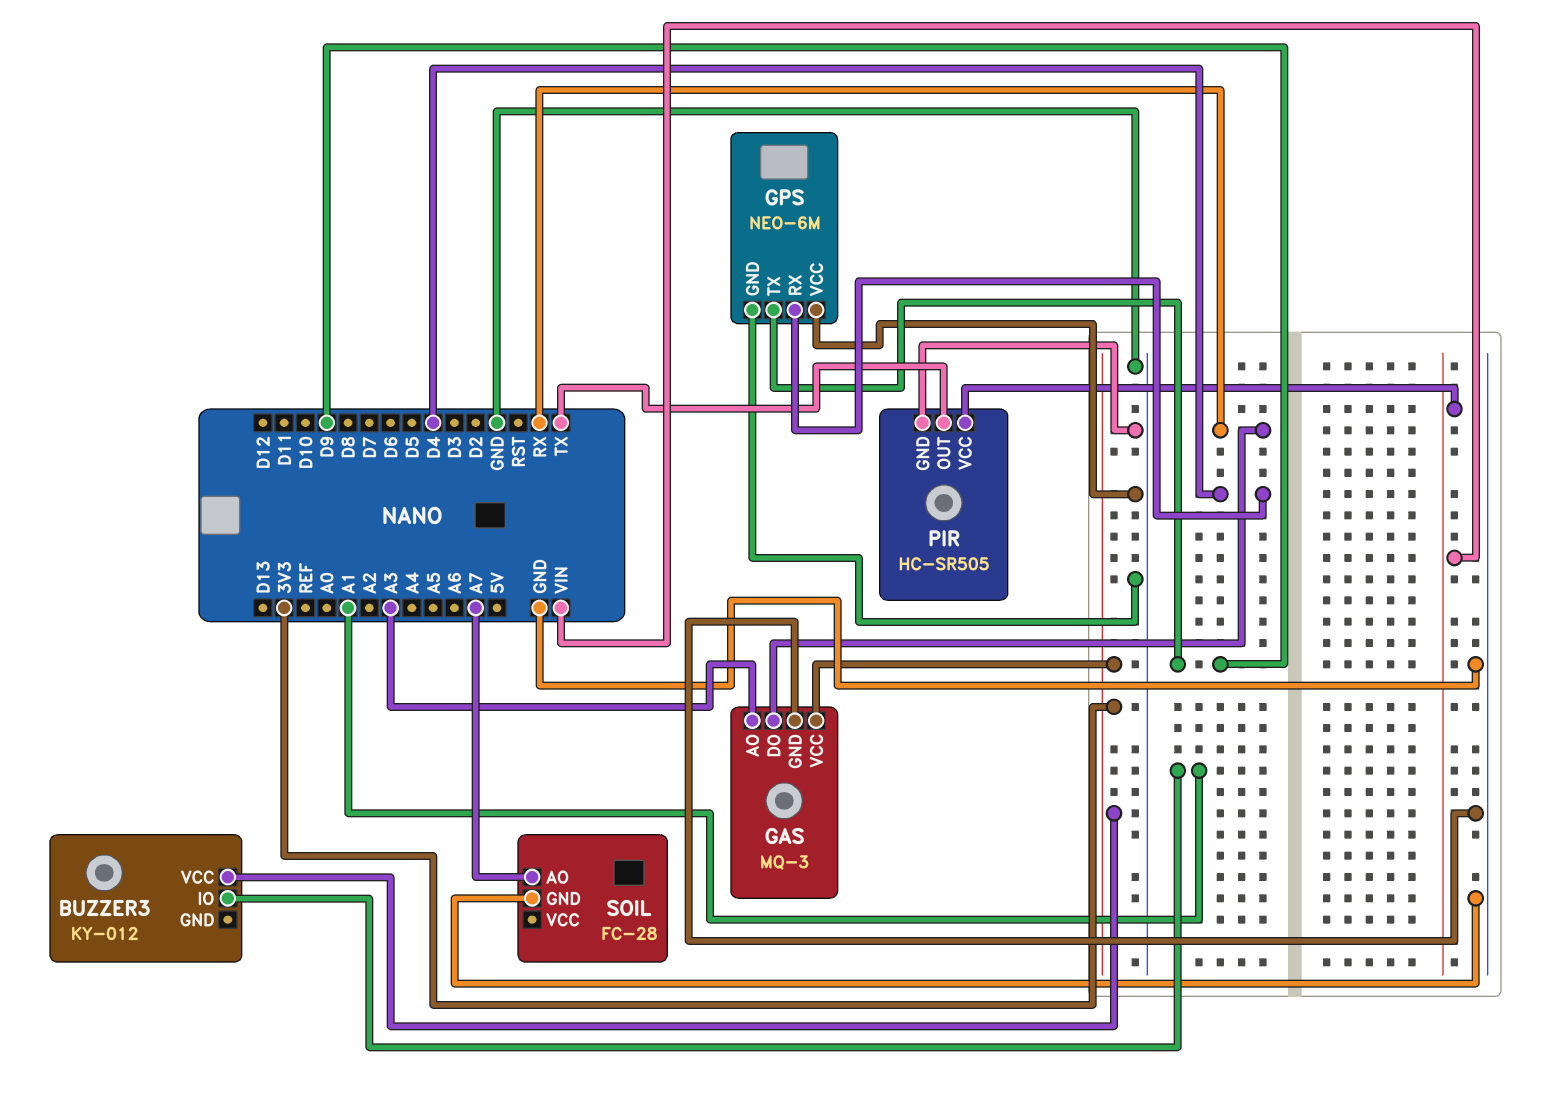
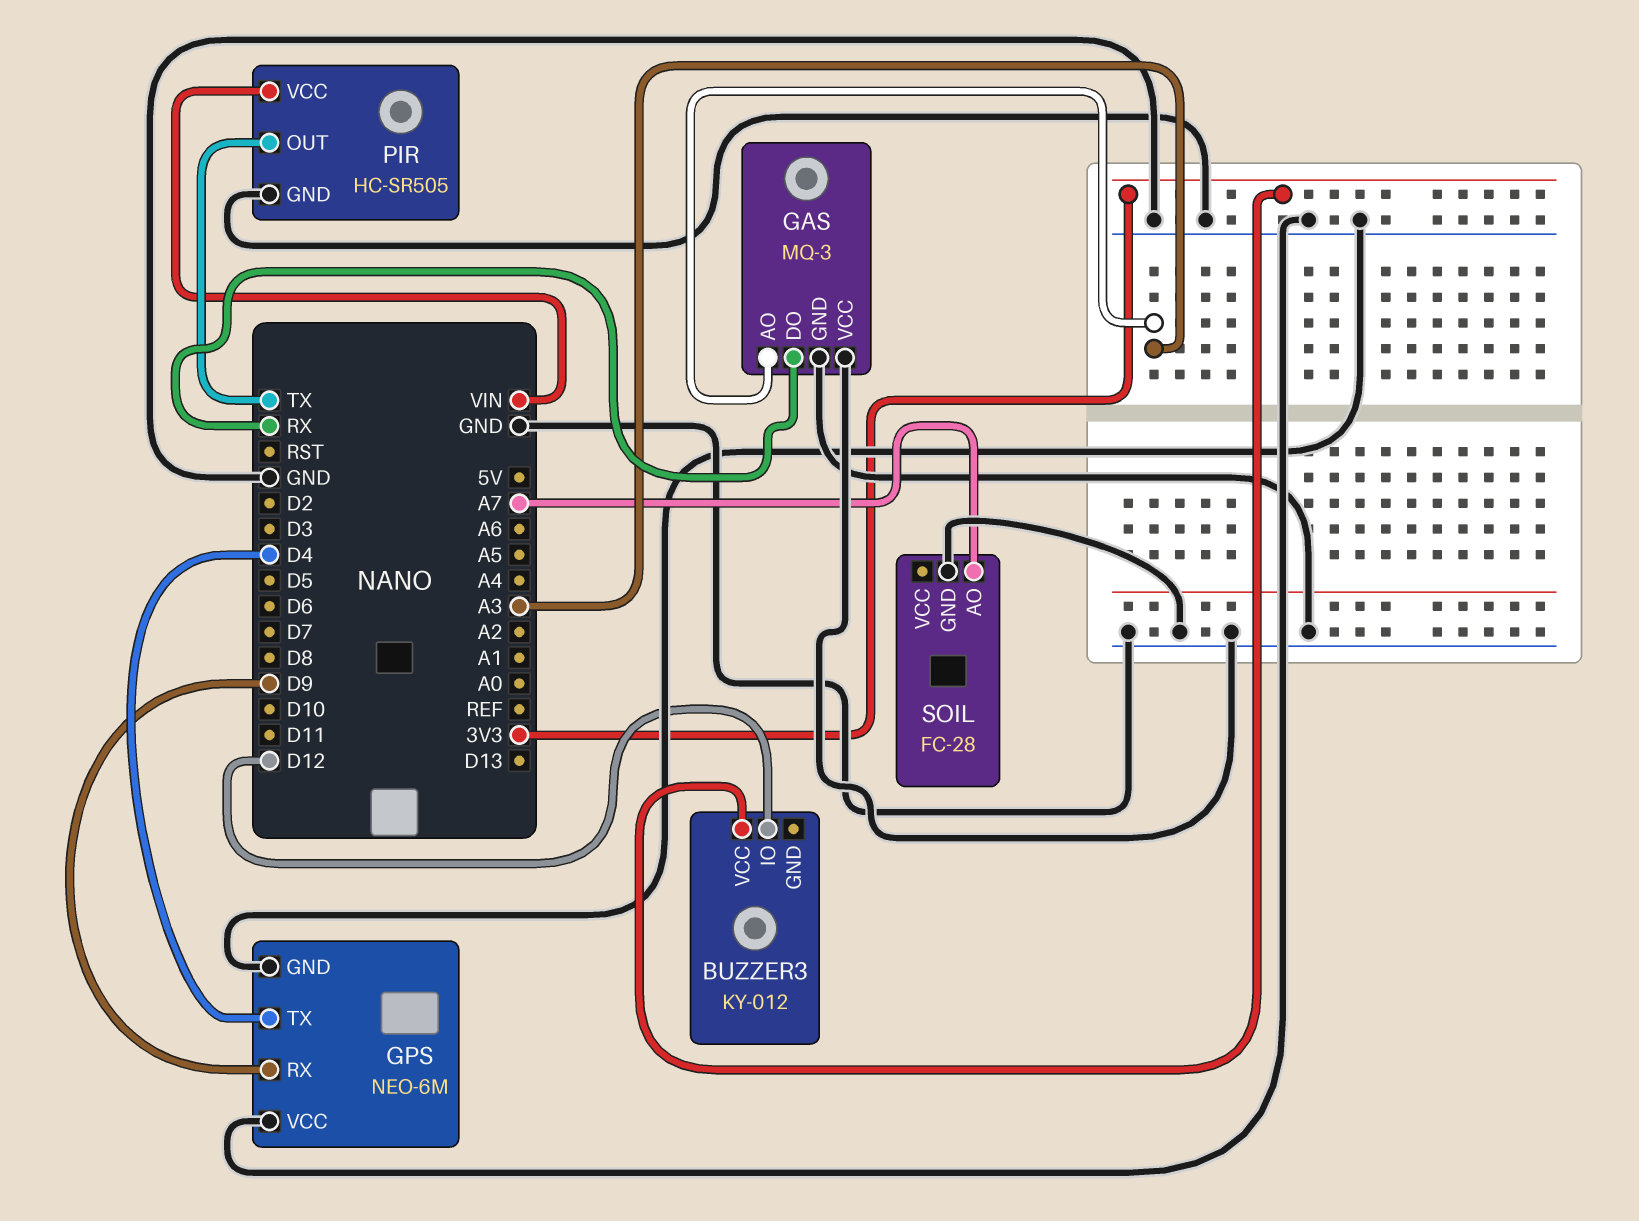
BUZZER3 pin IO: A1 -> D12
GAS pin VCC: 3V3 -> GND
GPS pin RX: D4 -> D9
GPS pin TX: D9 -> D4

